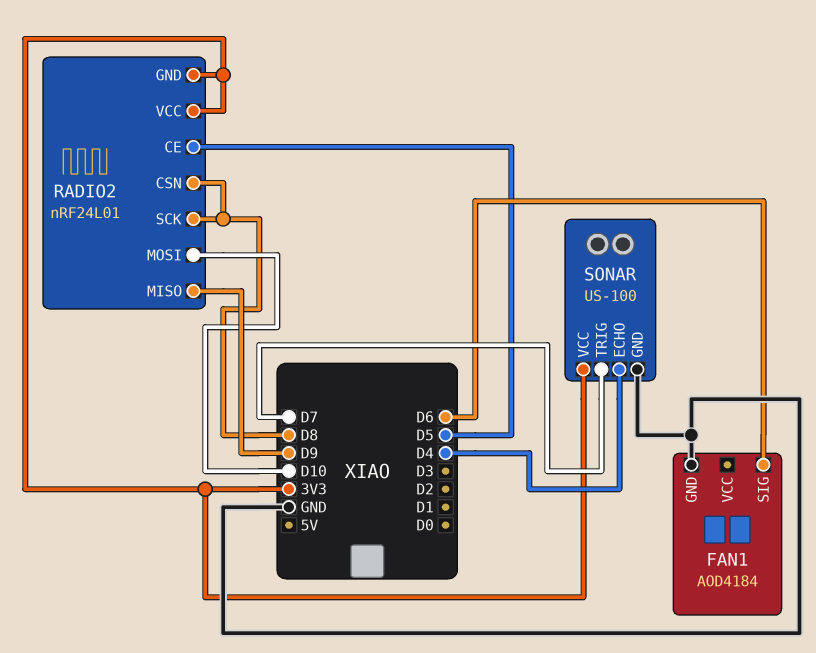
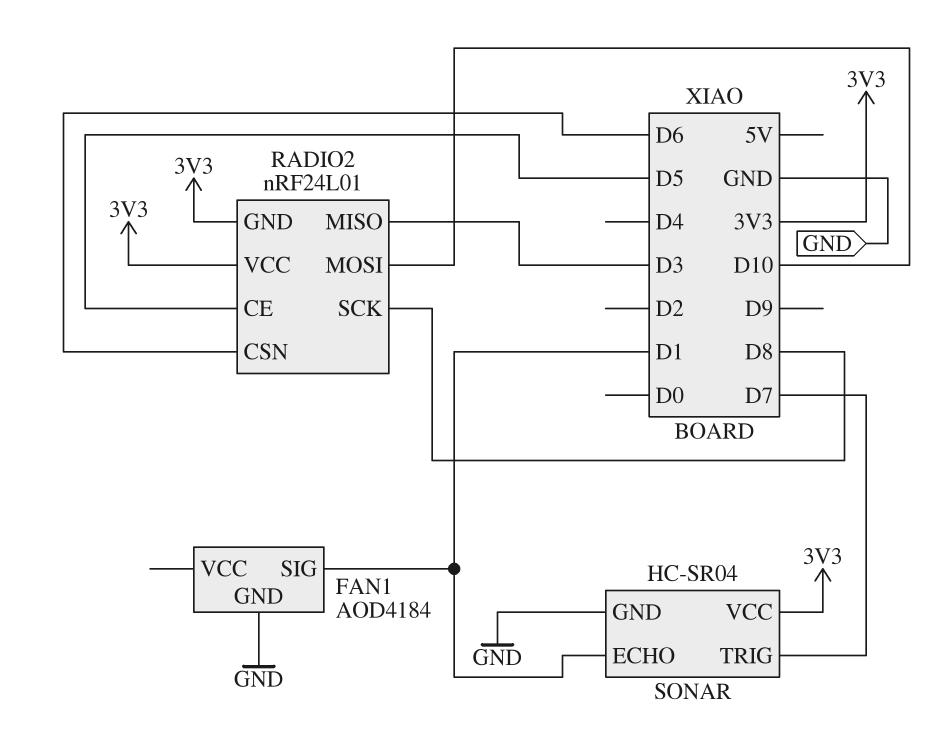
FAN1 pin SIG: D6 -> D1
RADIO2 pin CSN: D8 -> D6
RADIO2 pin MISO: D9 -> D3
SONAR: US-100 -> HC-SR04
SONAR pin ECHO: D4 -> D1

